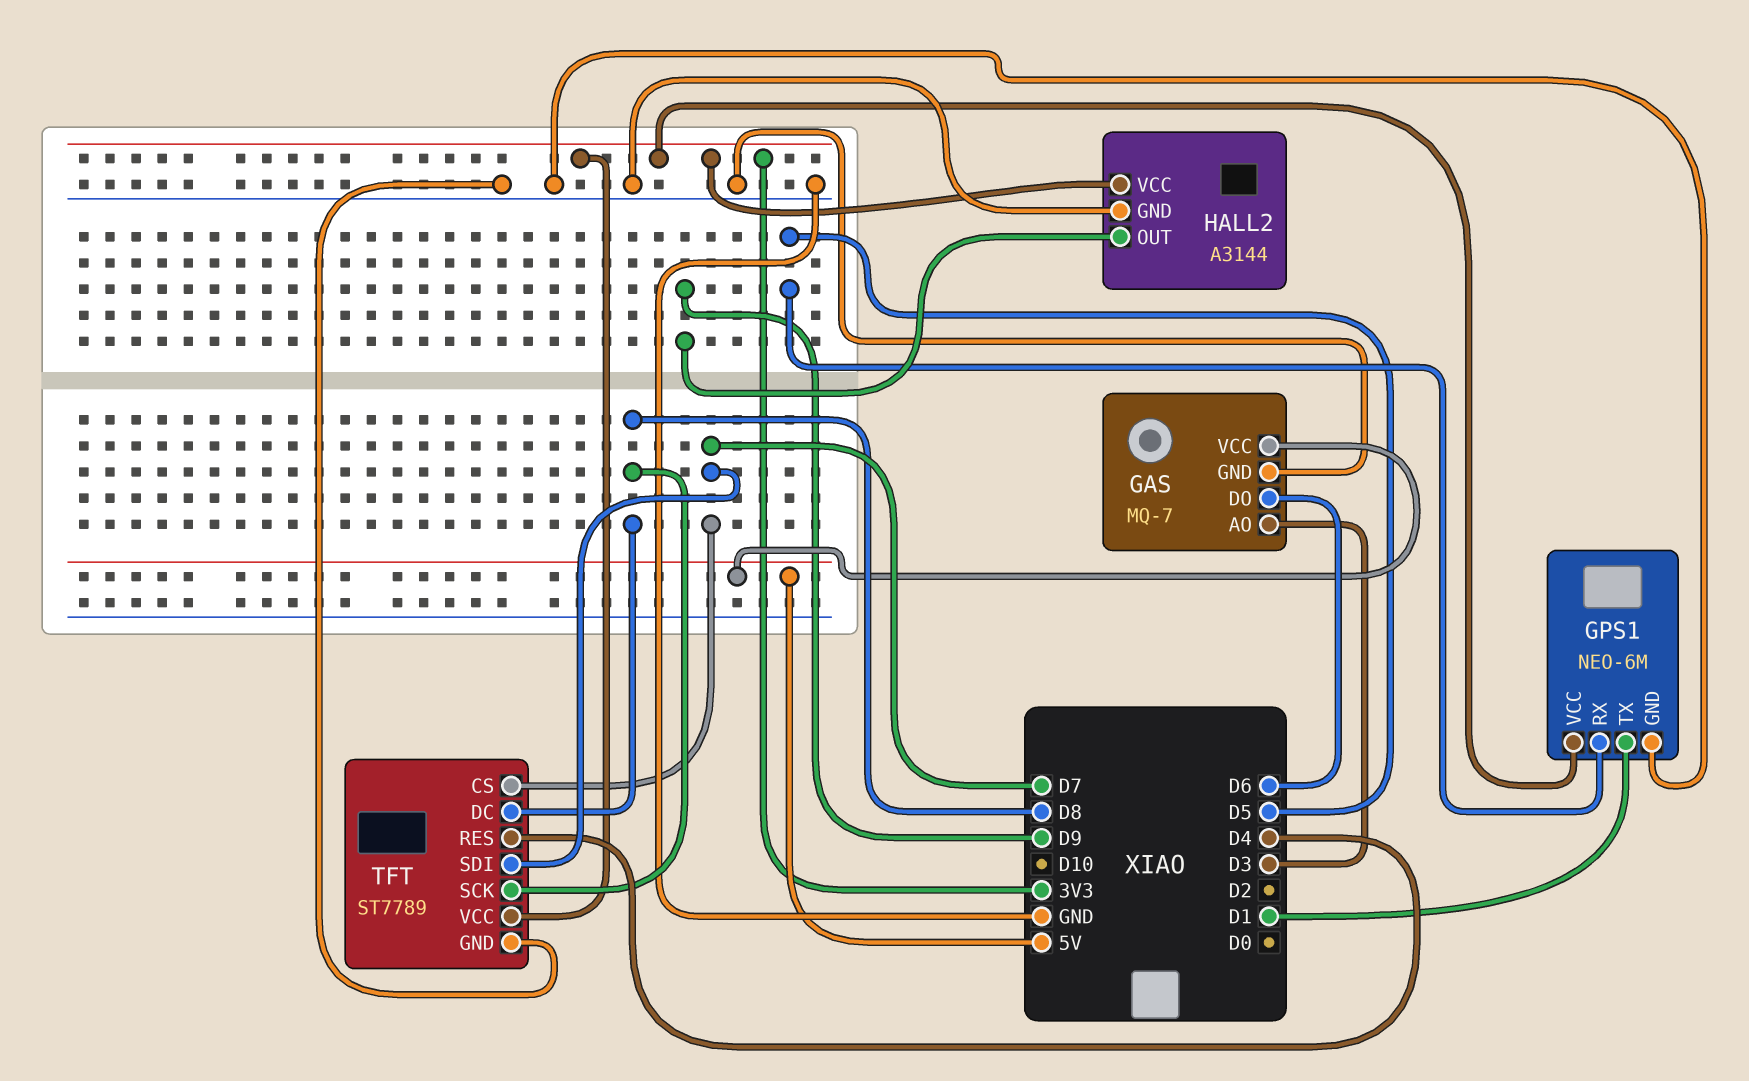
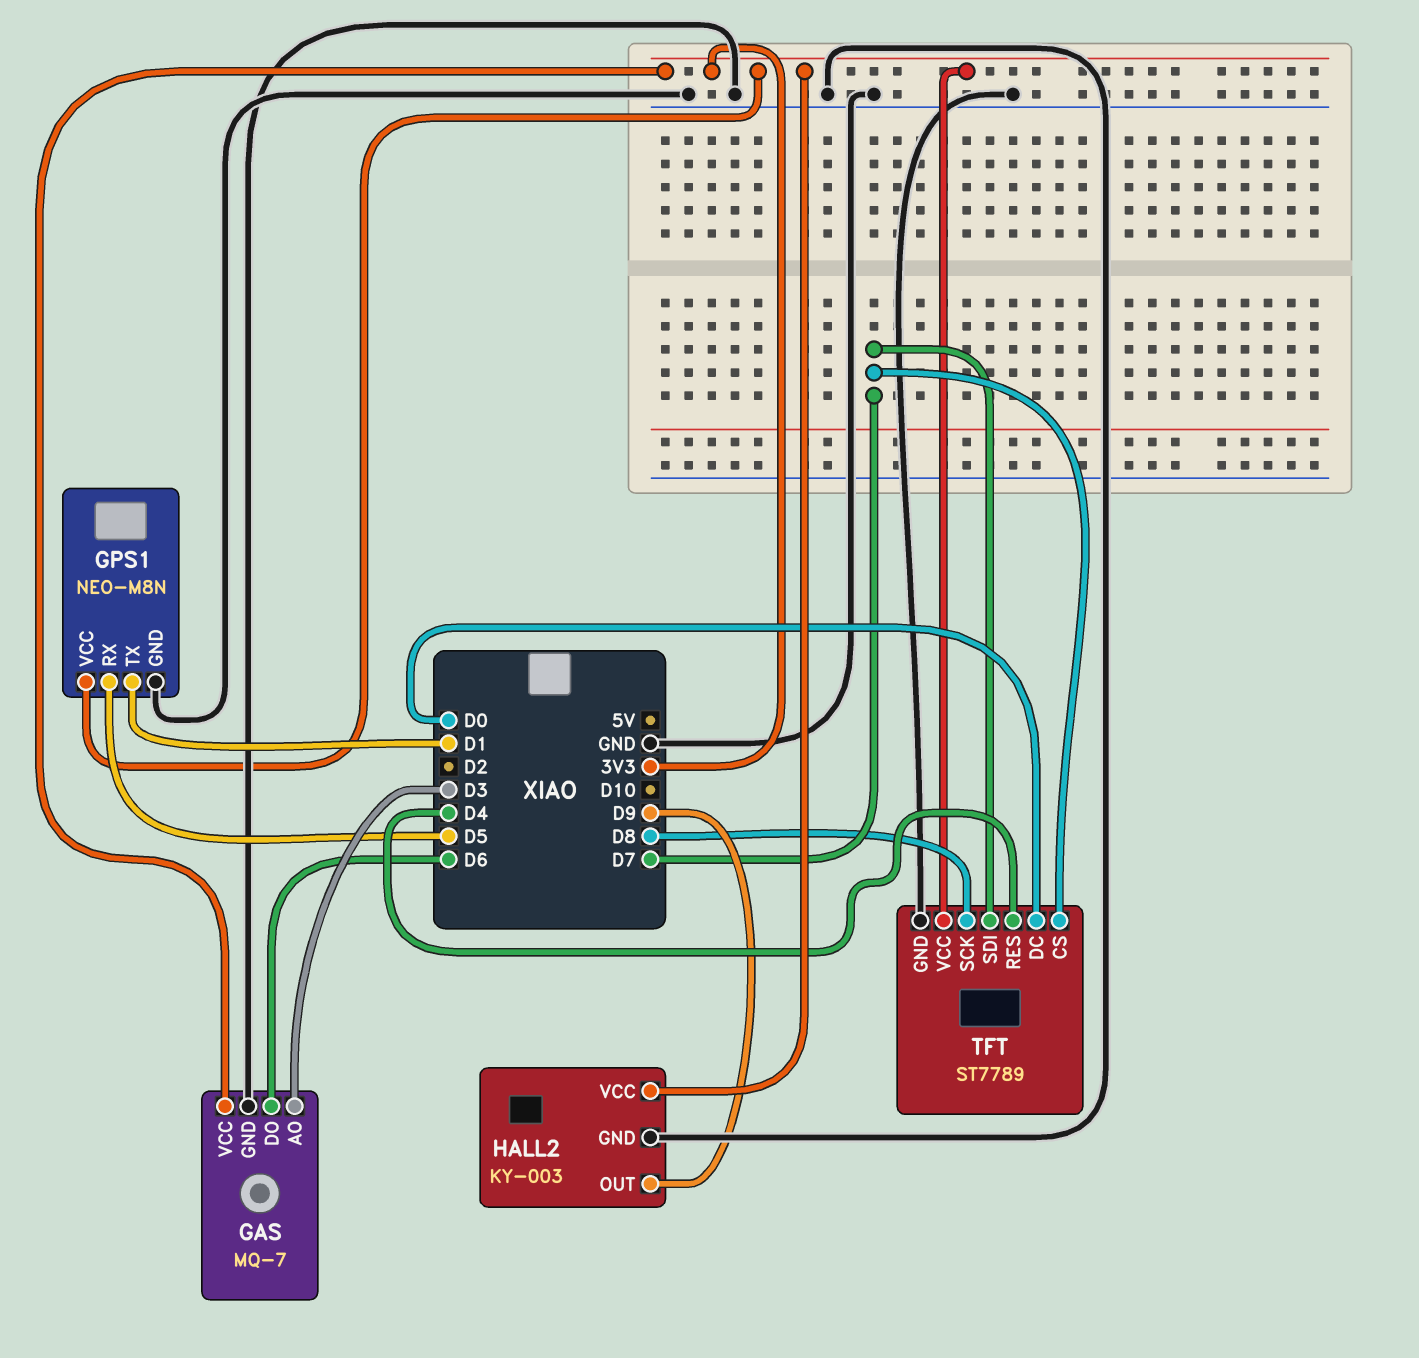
GAS pin VCC: 5V -> 3V3
GPS1: NEO-6M -> NEO-M8N
HALL2: A3144 -> KY-003
TFT pin DC: D8 -> D0

